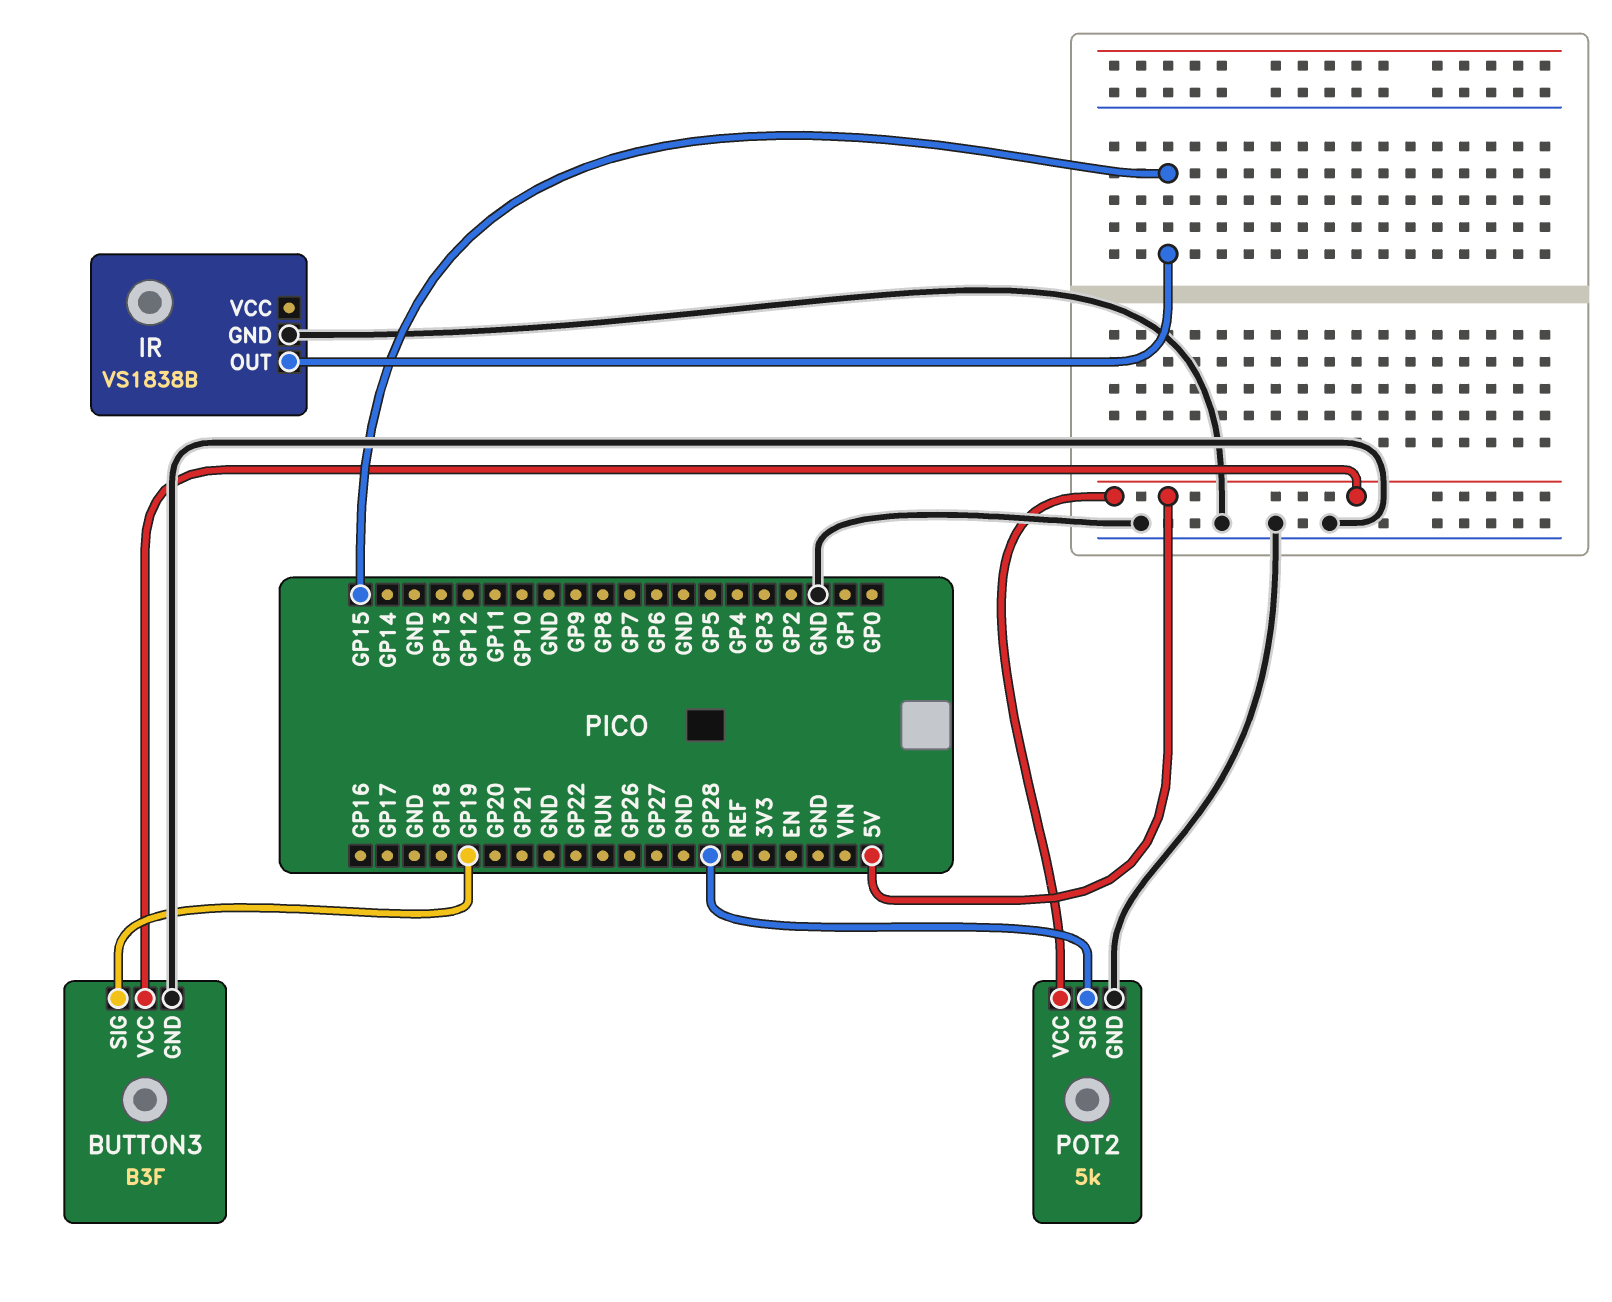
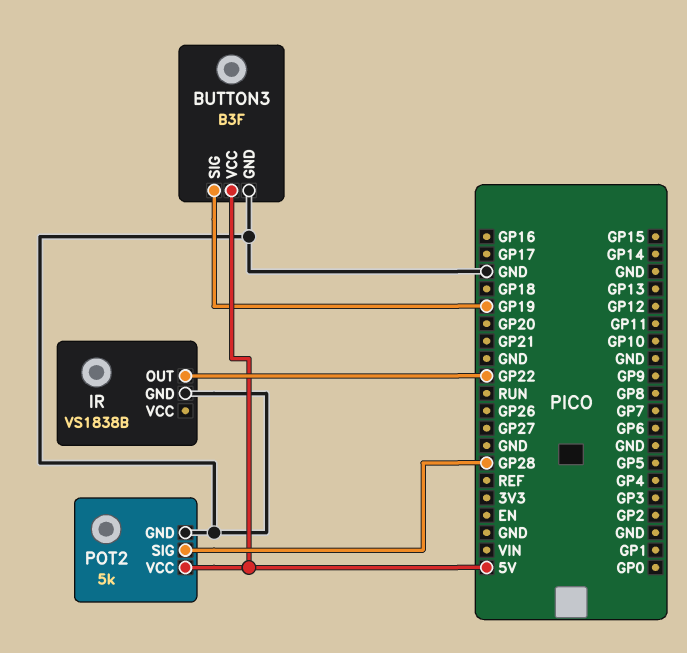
IR pin OUT: GP15 -> GP22

